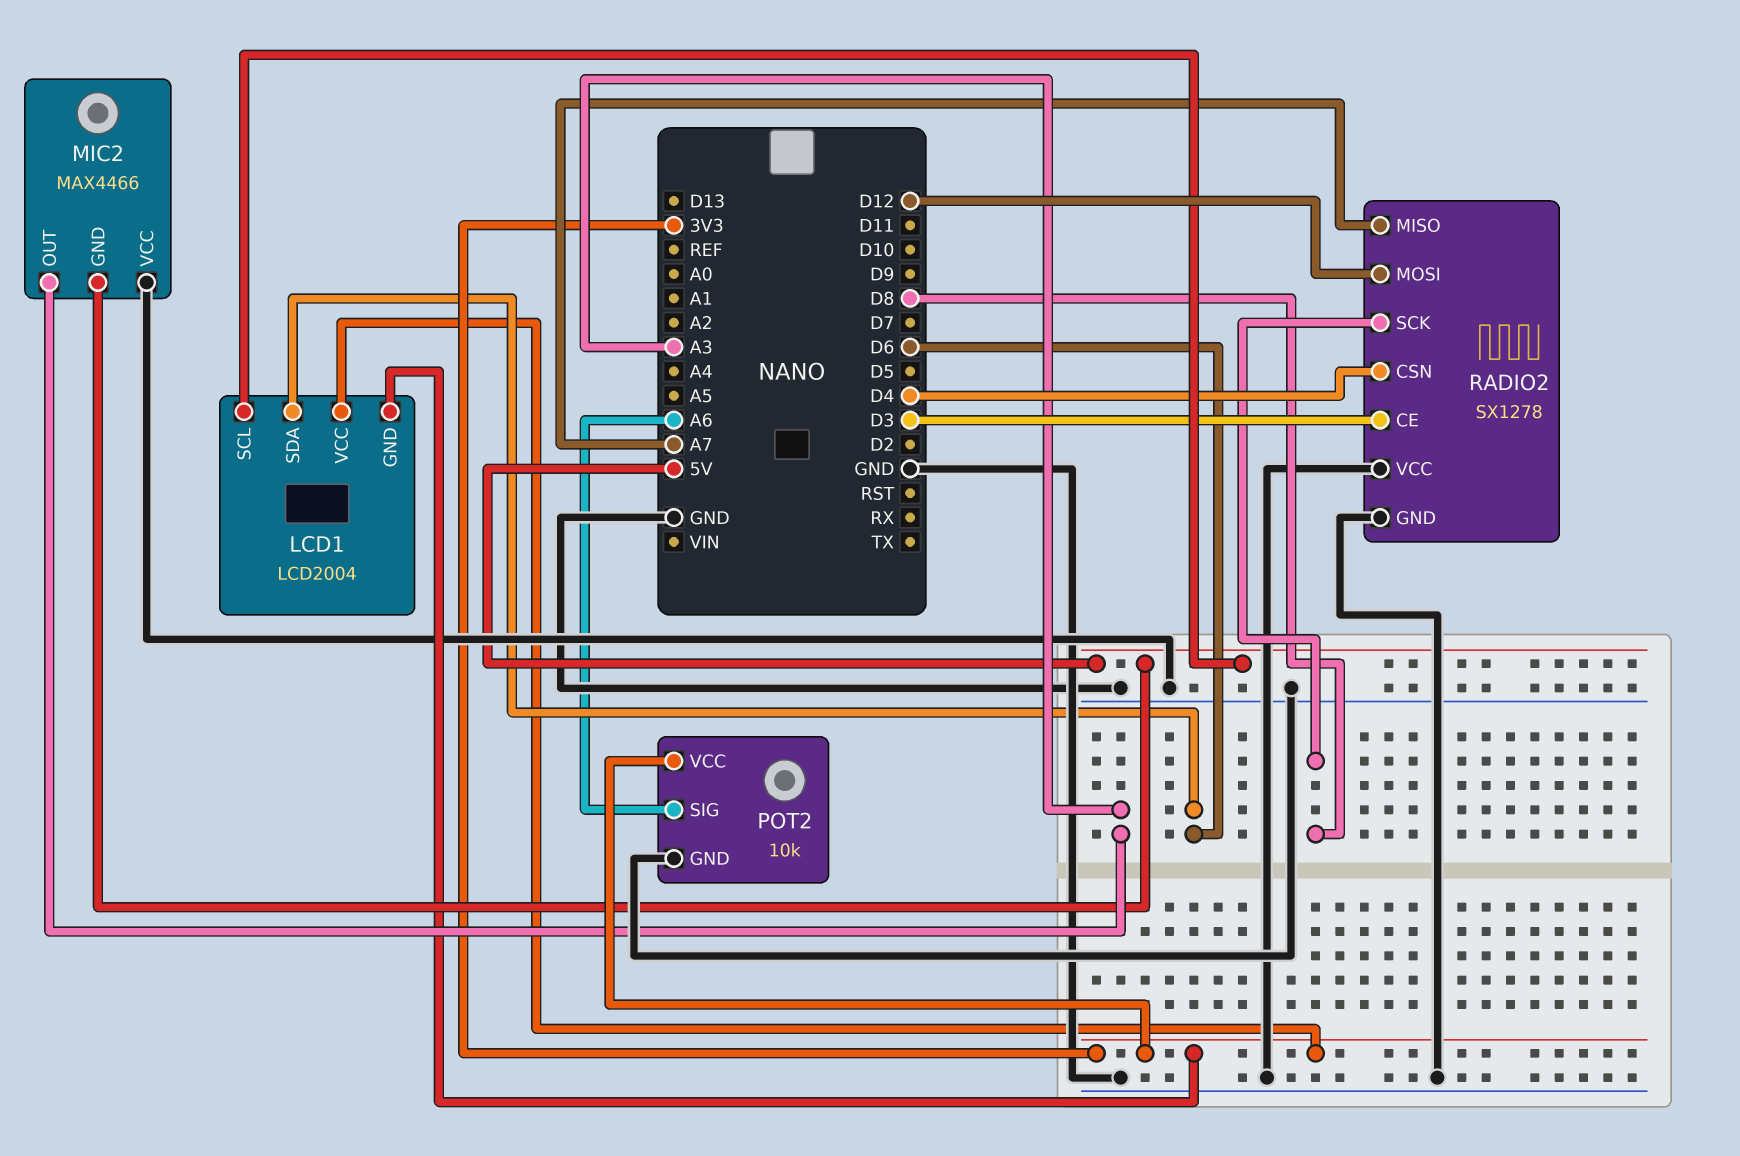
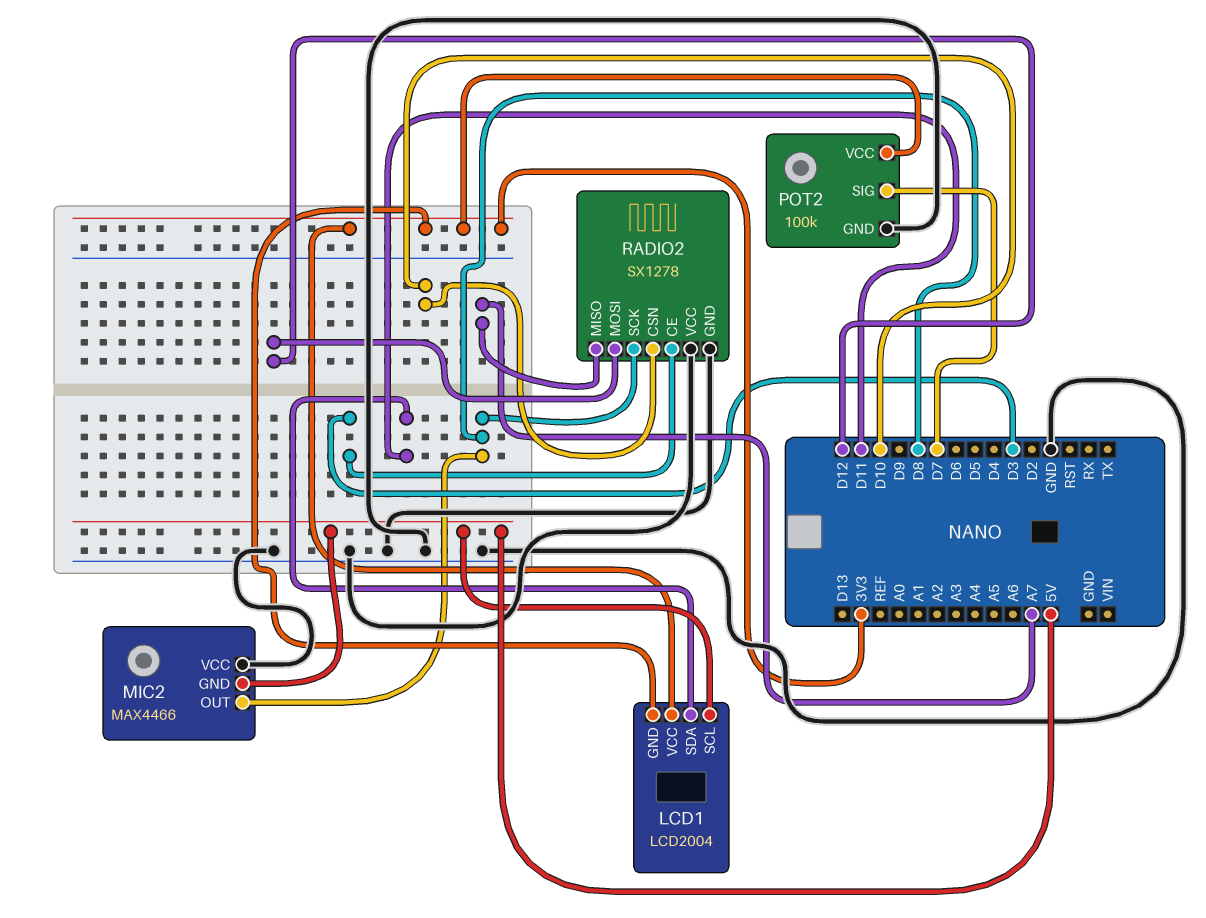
LCD1 pin SDA: D6 -> D11
MIC2 pin OUT: A3 -> D8
POT2: 10k -> 100k
POT2 pin SIG: A6 -> D7
RADIO2 pin CSN: D4 -> D10

